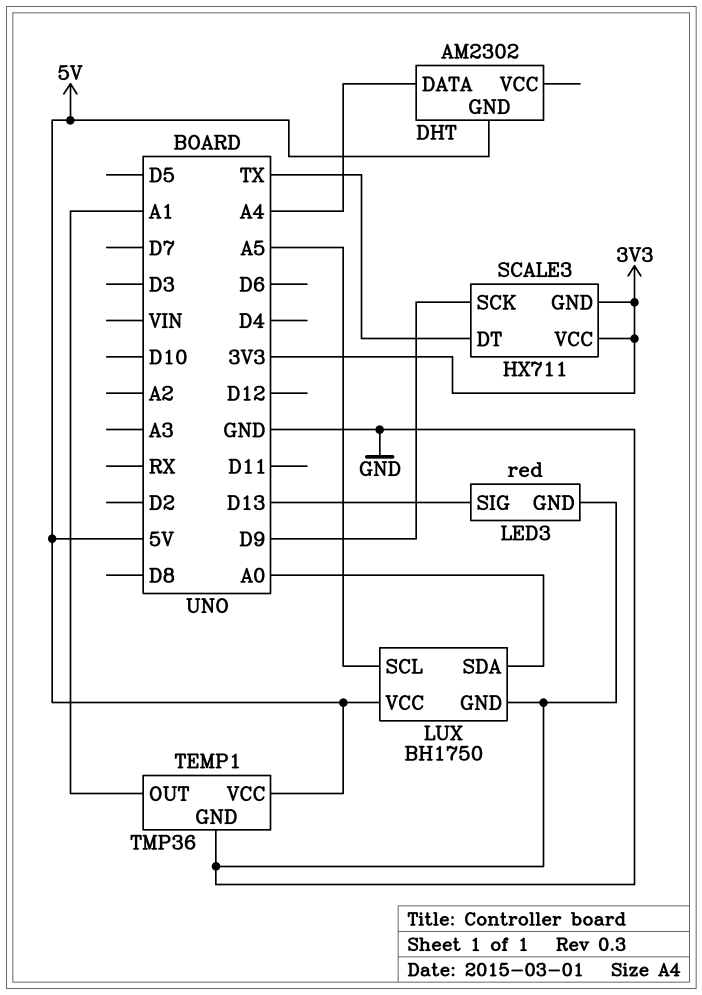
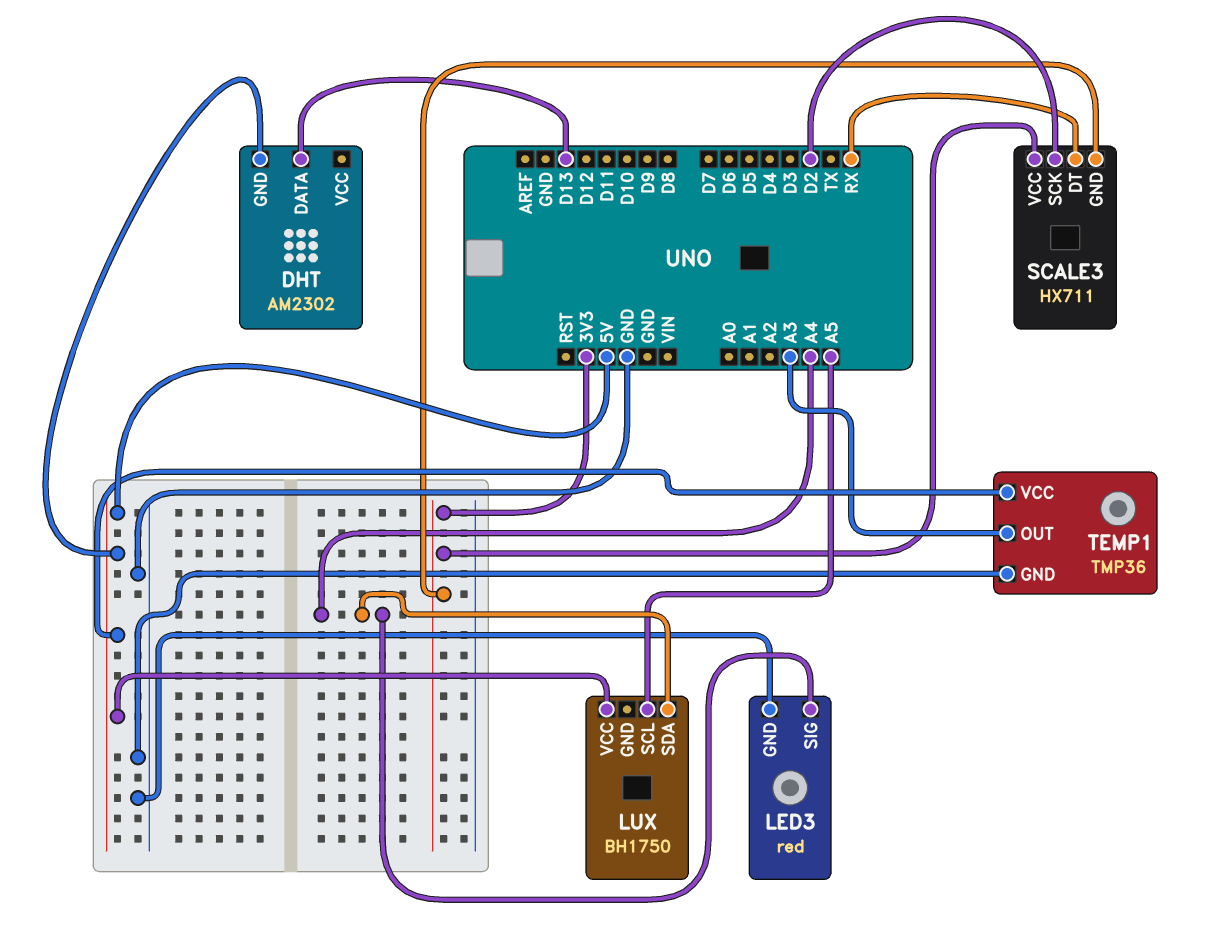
DHT pin DATA: A4 -> D13
LED3 pin SIG: D13 -> A4
LUX pin GND: GND -> none
LUX pin SDA: A0 -> A4
SCALE3 pin DT: TX -> RX
SCALE3 pin SCK: D9 -> D2
TEMP1 pin OUT: A1 -> A3

